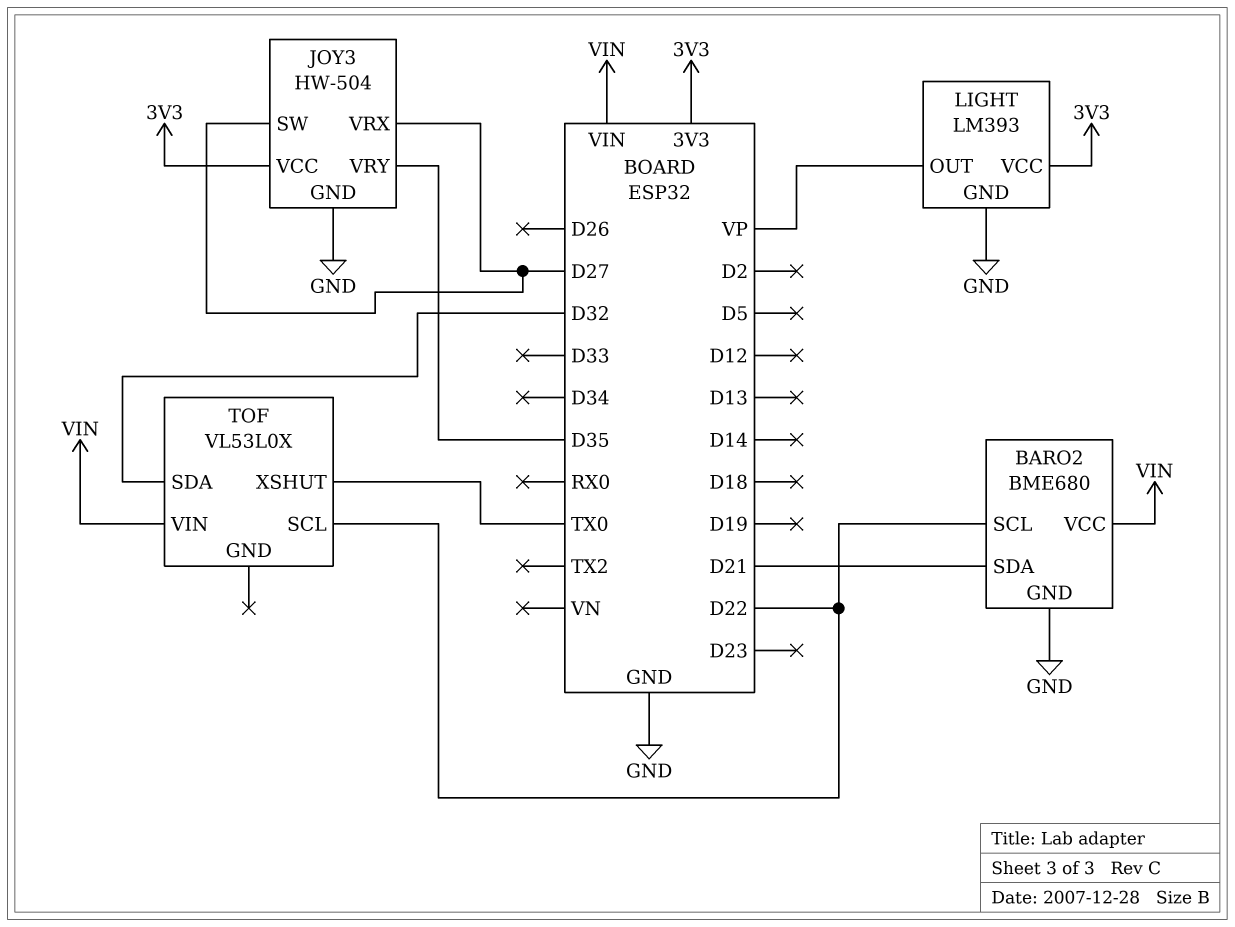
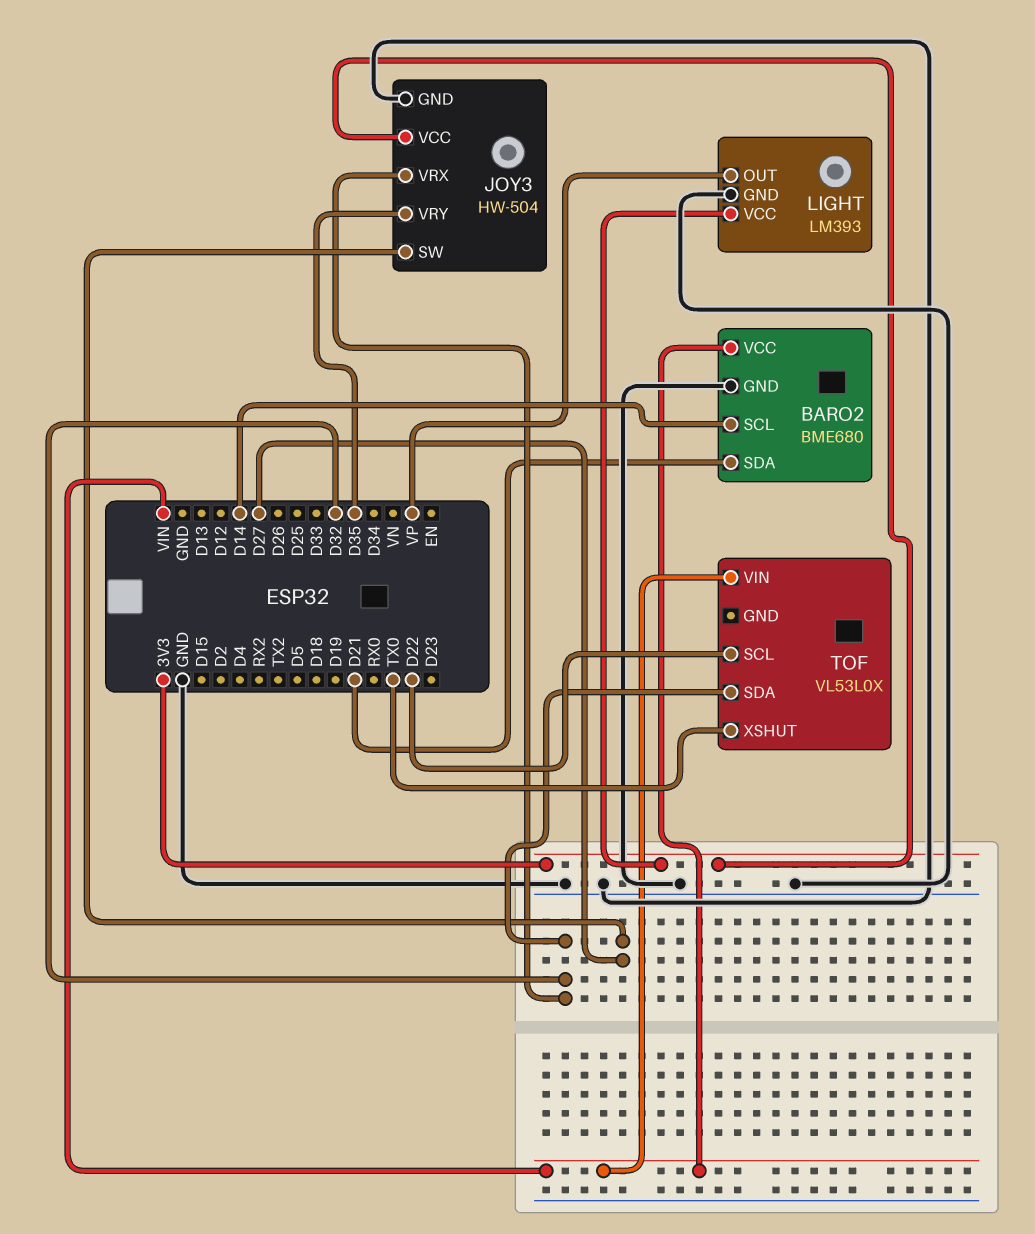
BARO2 pin SCL: D22 -> D14
JOY3 pin VRX: D27 -> D32

